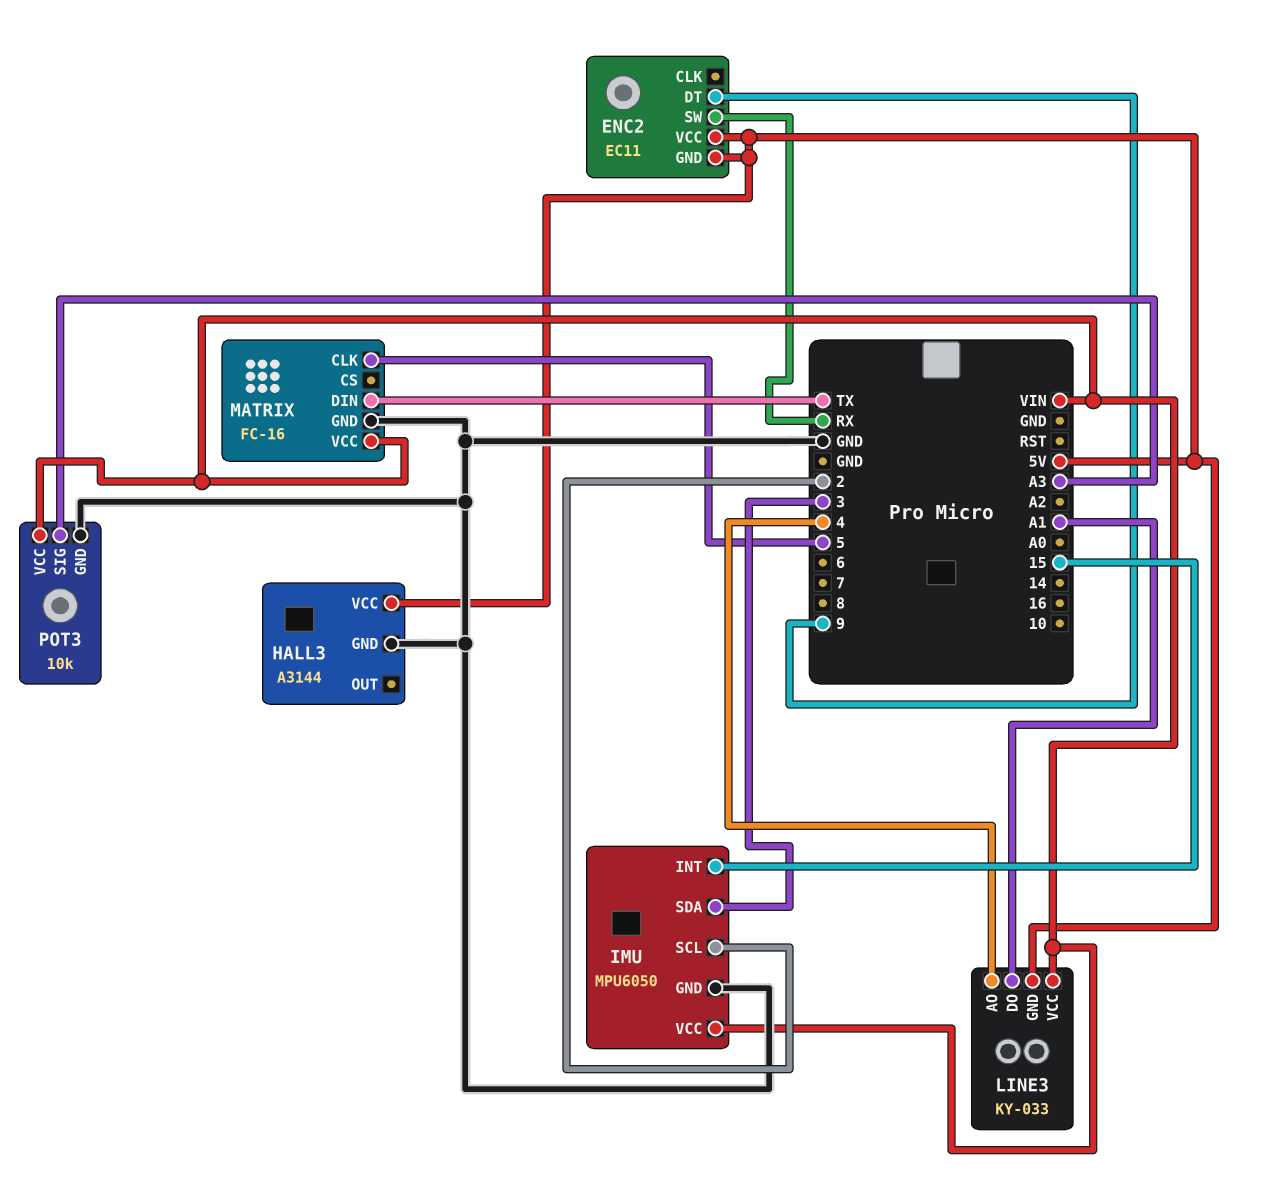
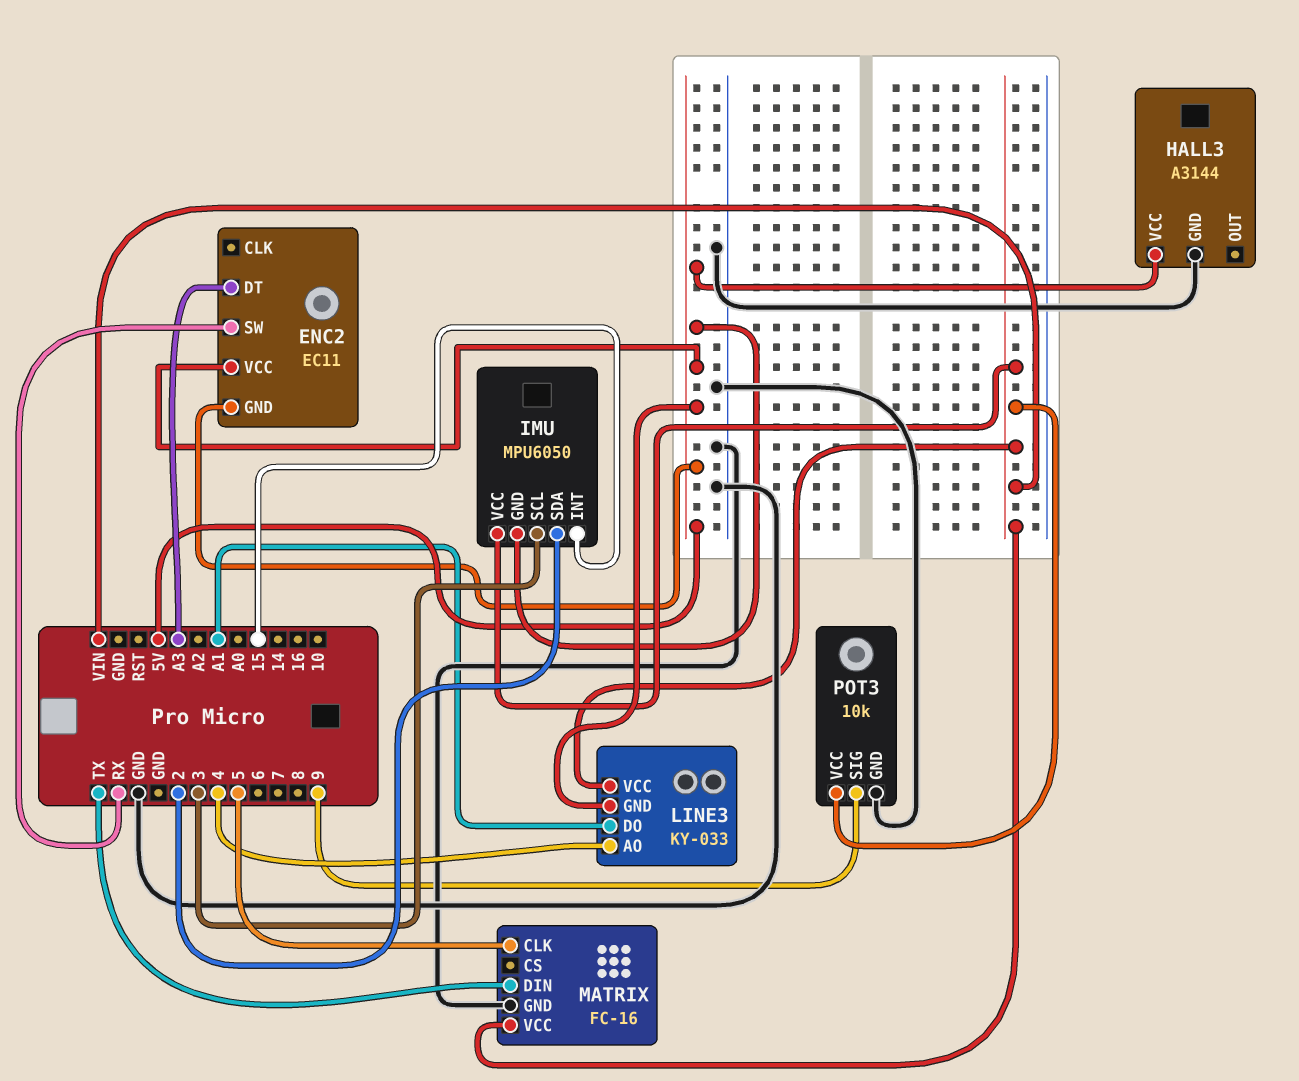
ENC2 pin DT: 9 -> A3
IMU pin GND: GND -> 5V
IMU pin SCL: 2 -> 3
IMU pin SDA: 3 -> 2
POT3 pin SIG: A3 -> 9

